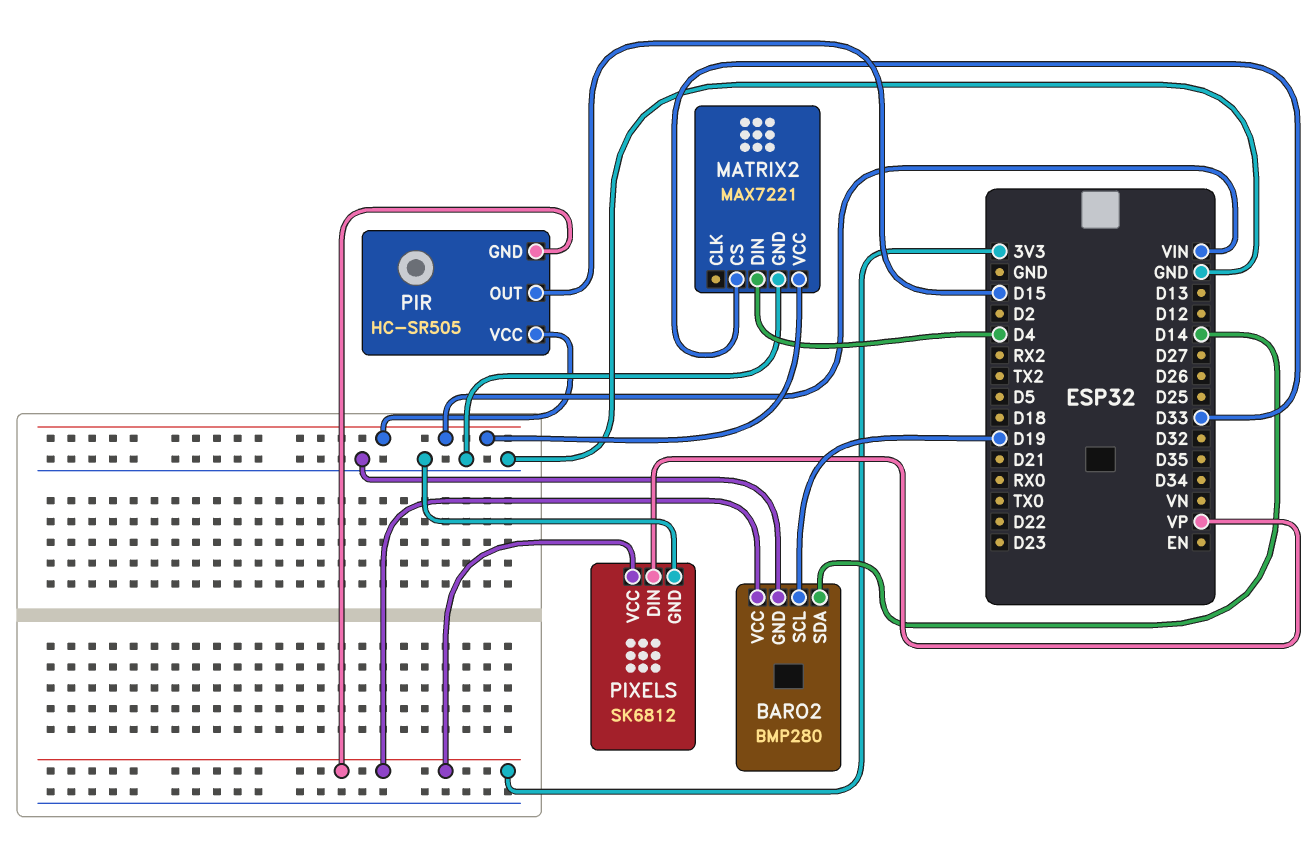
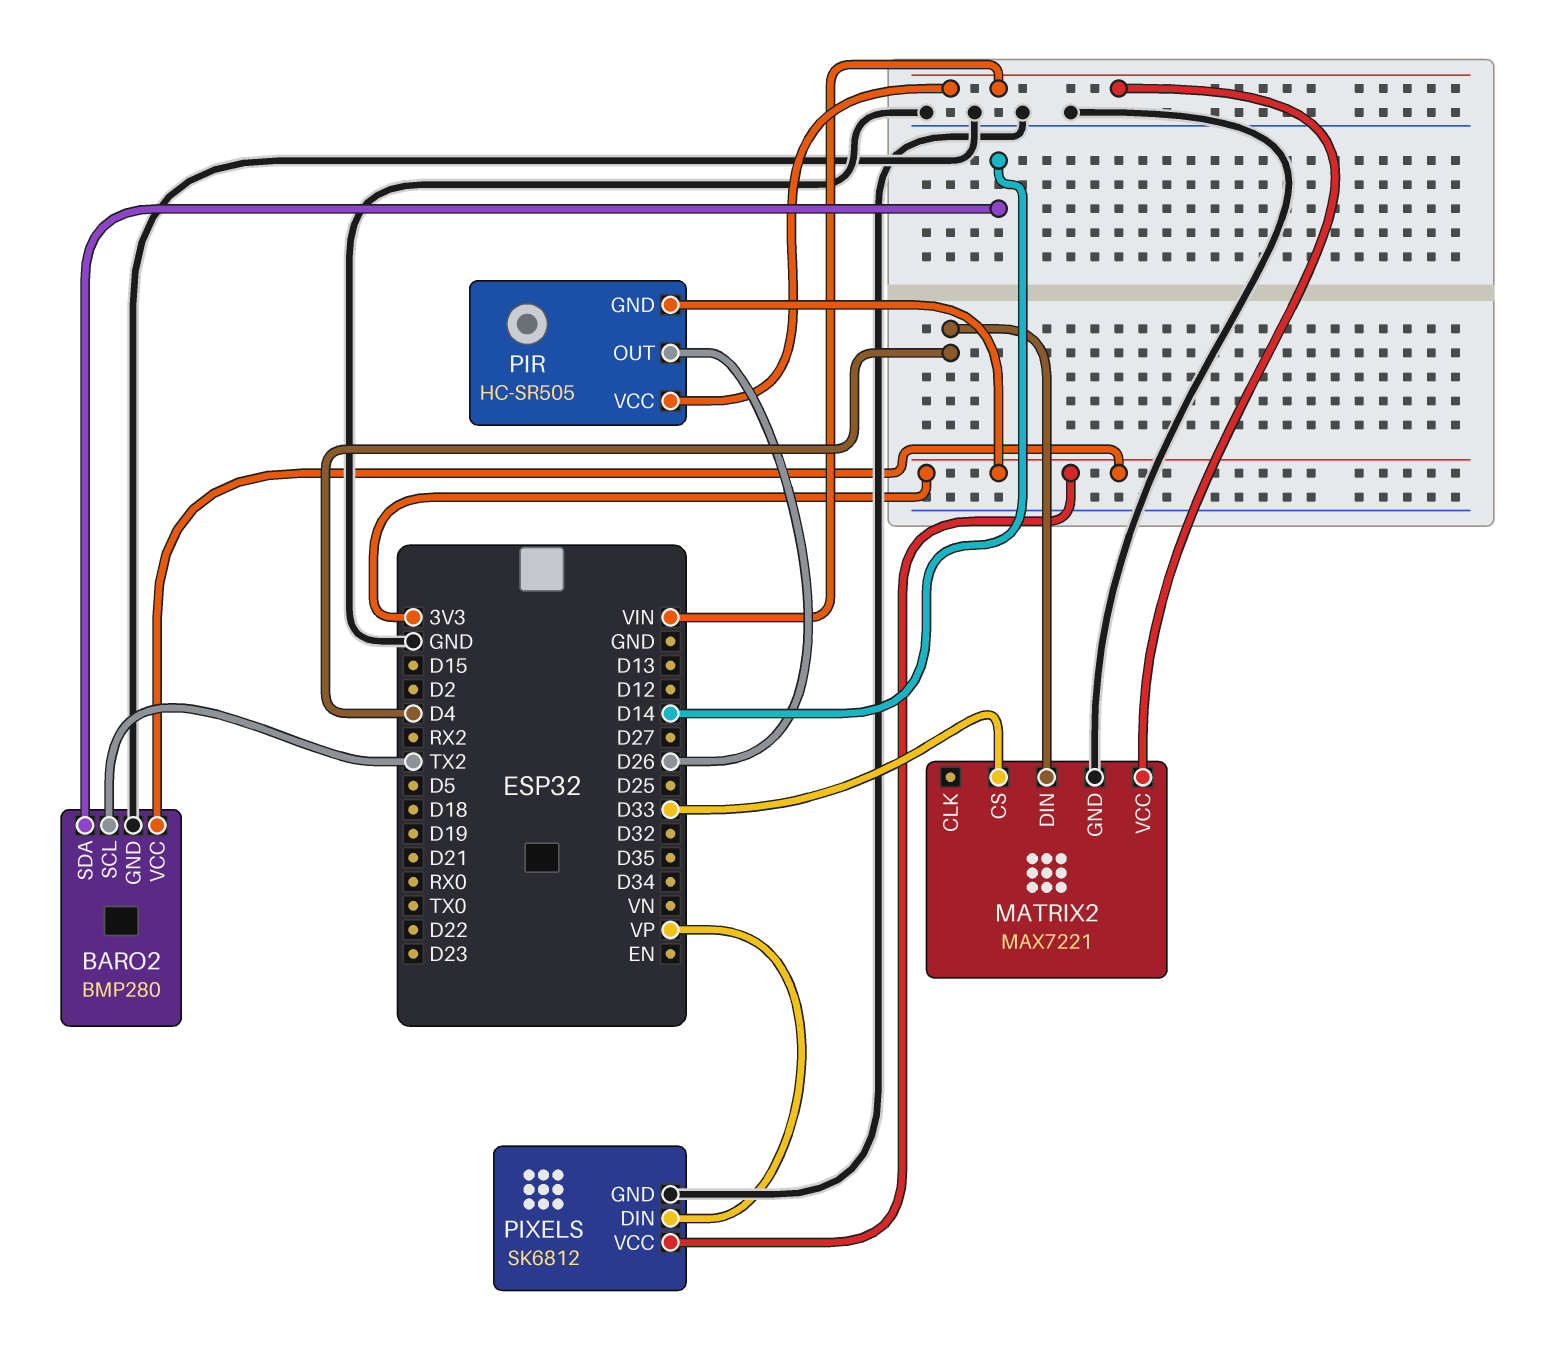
BARO2 pin SCL: D19 -> TX2
PIR pin OUT: D15 -> D26

